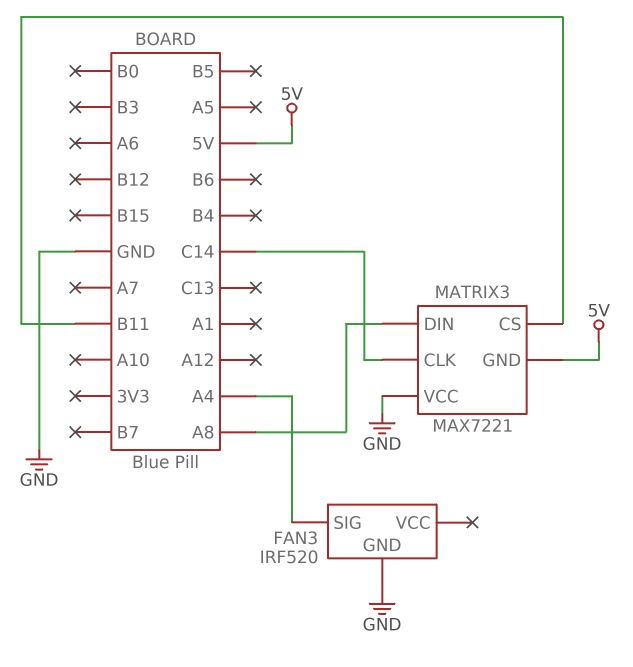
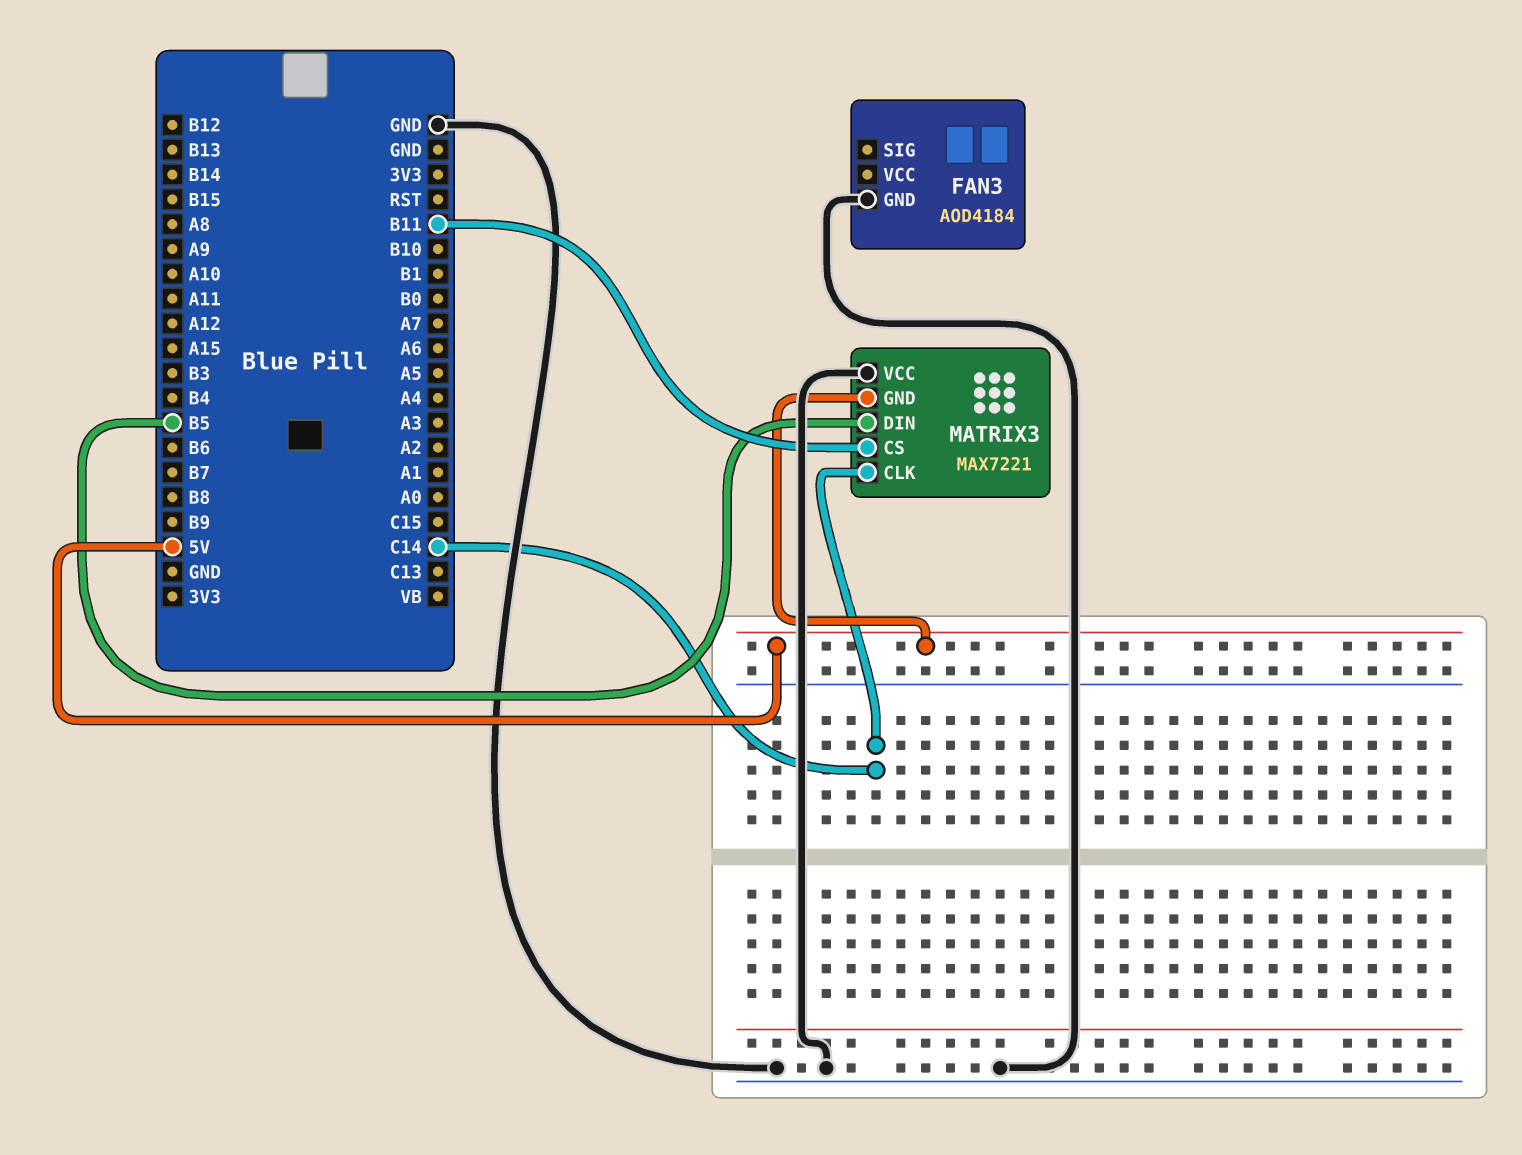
FAN3: IRF520 -> AOD4184
FAN3 pin SIG: A4 -> none
MATRIX3 pin DIN: A8 -> B5

